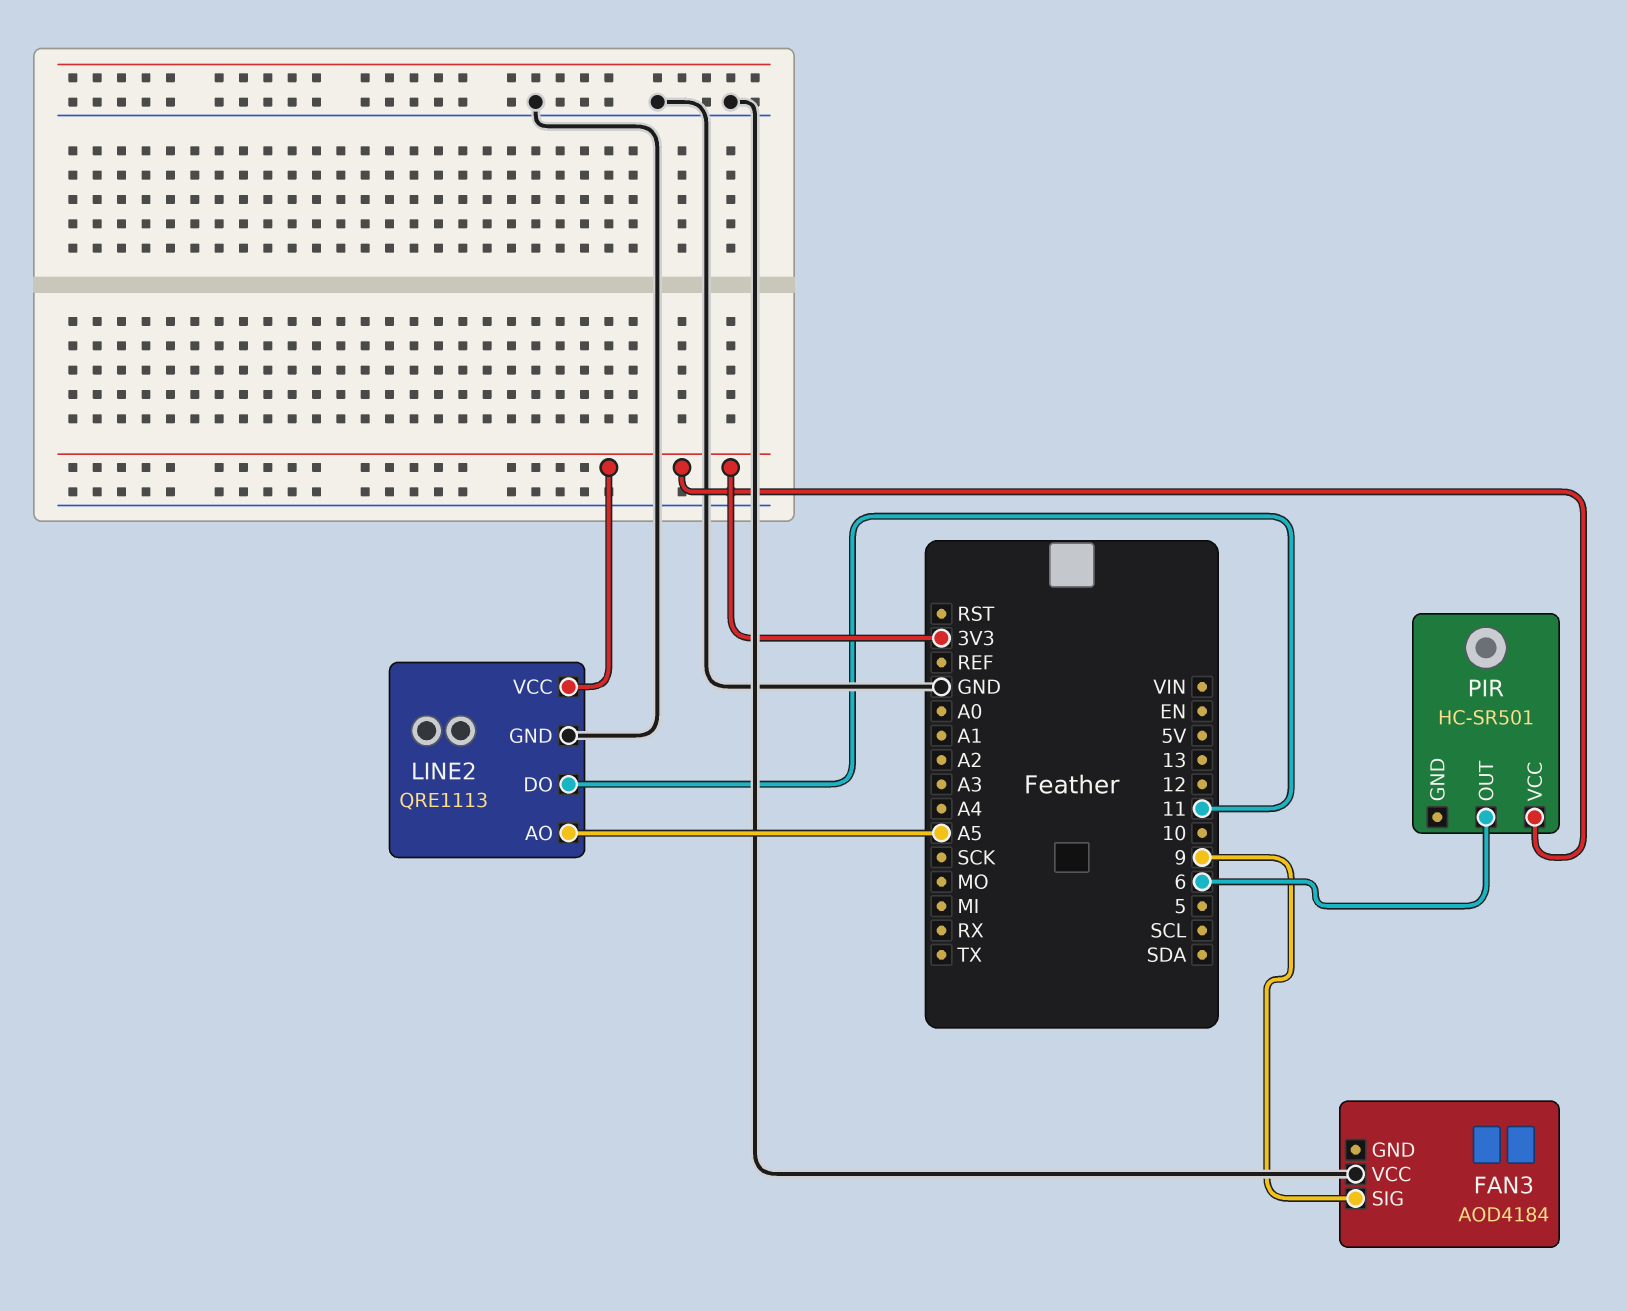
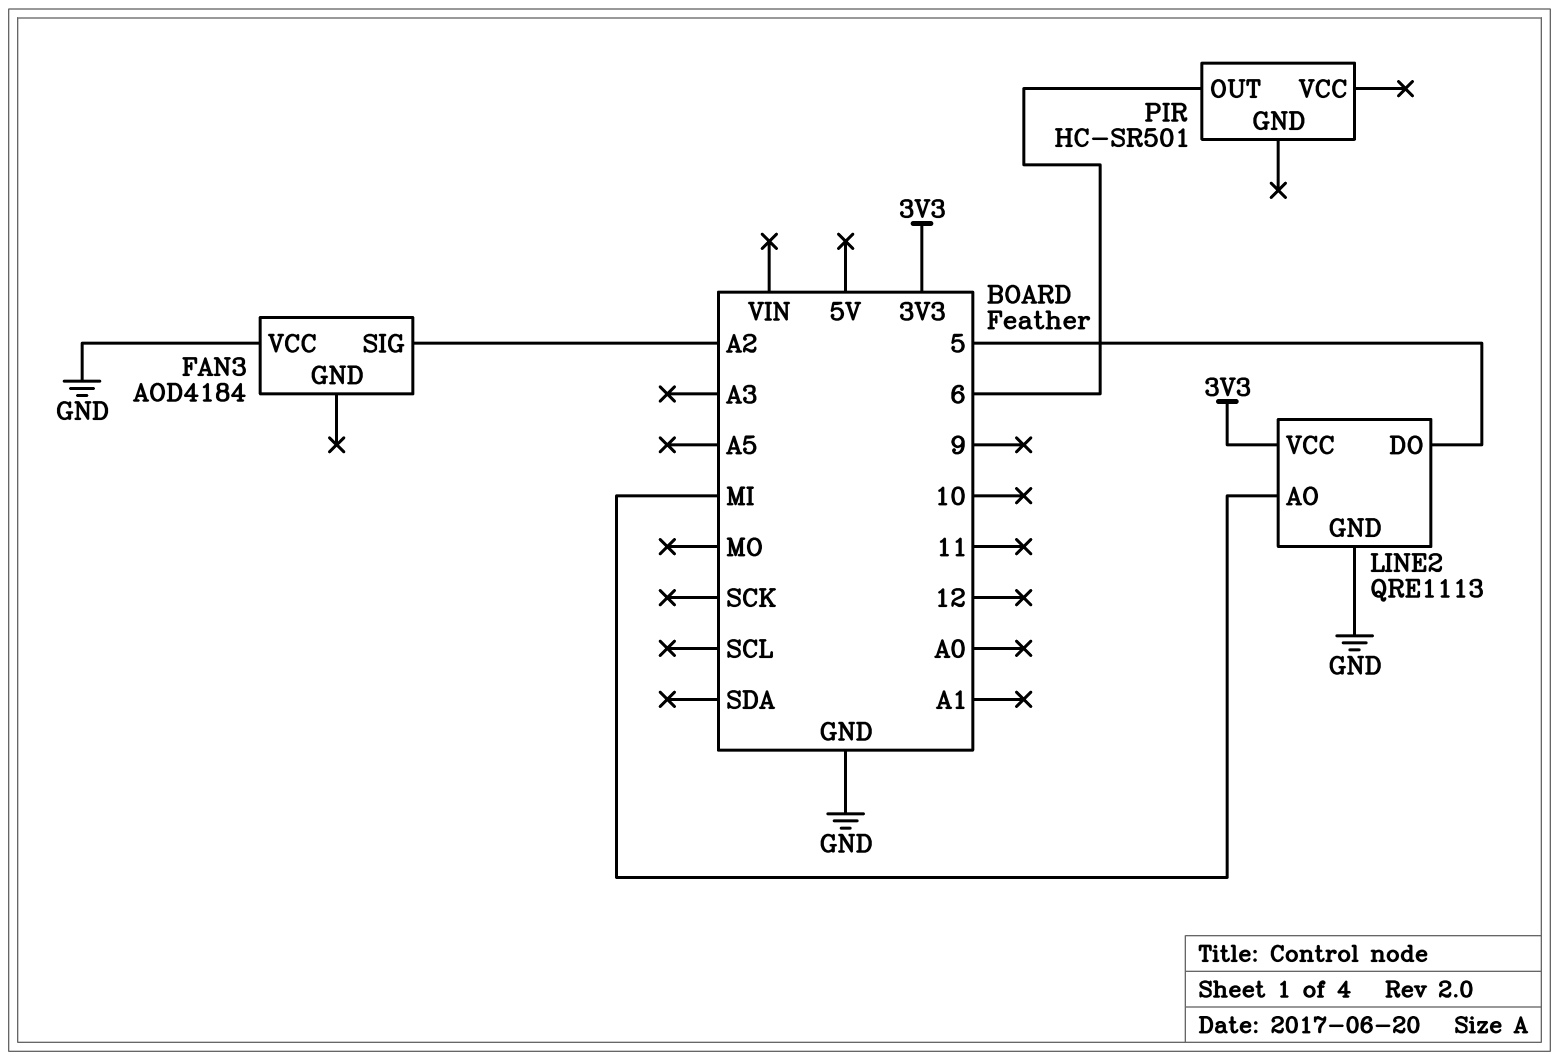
FAN3 pin SIG: 9 -> A2
LINE2 pin AO: A5 -> MI
LINE2 pin DO: 11 -> 5
PIR pin VCC: 3V3 -> none

